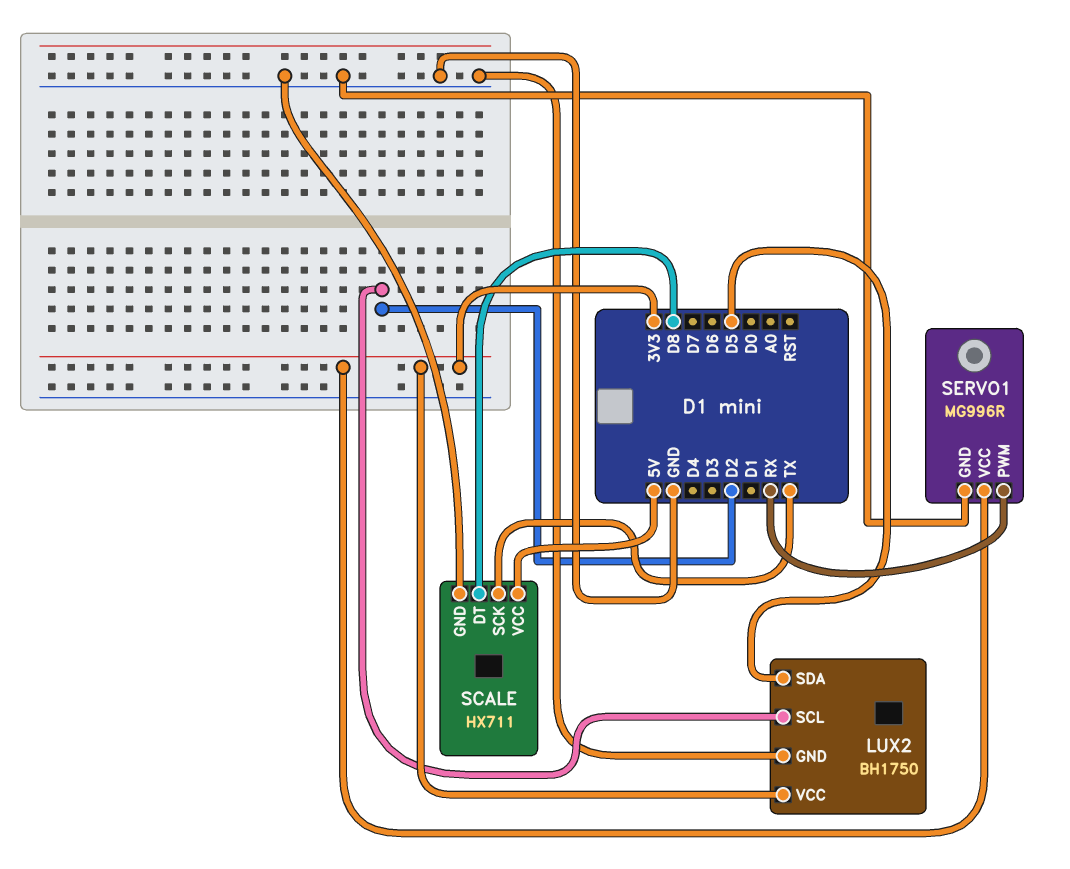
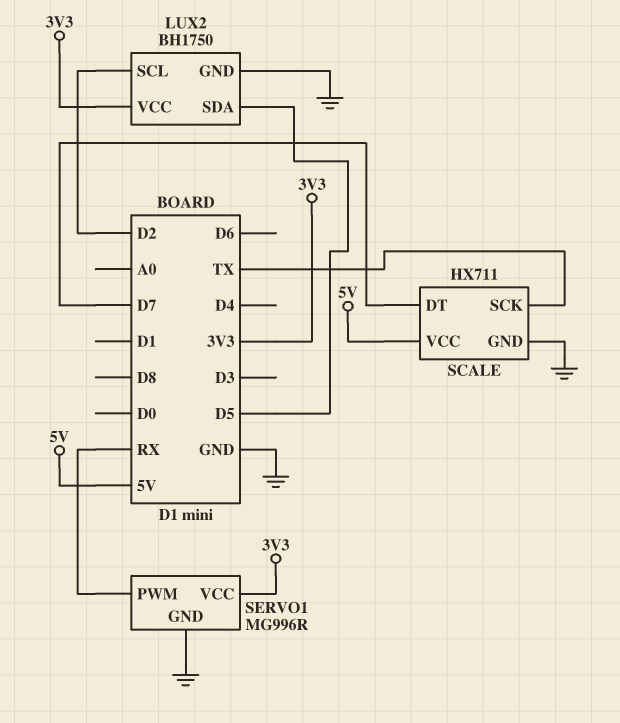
SCALE pin DT: D8 -> D7

